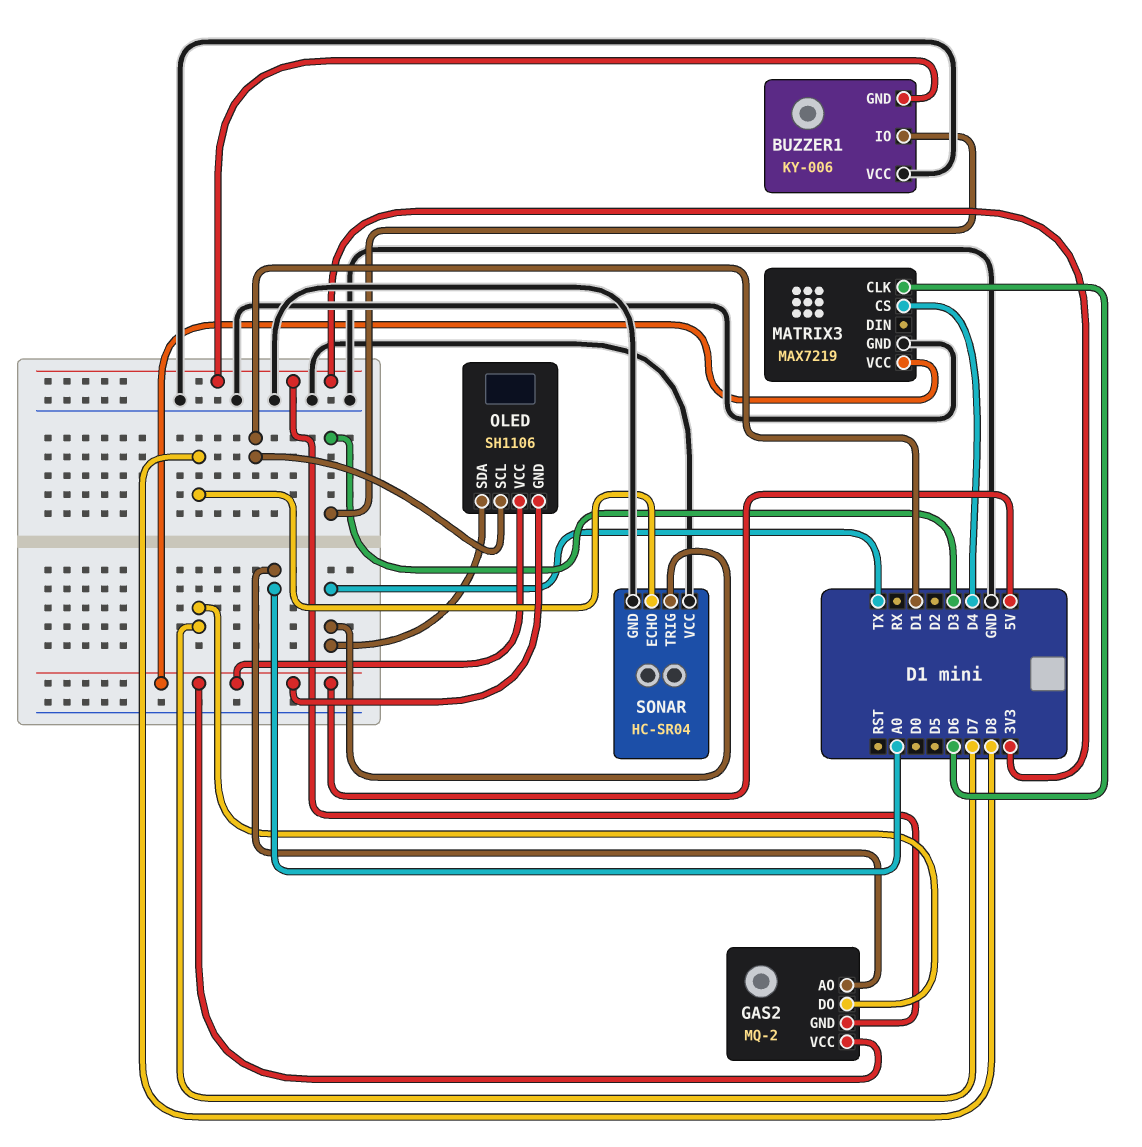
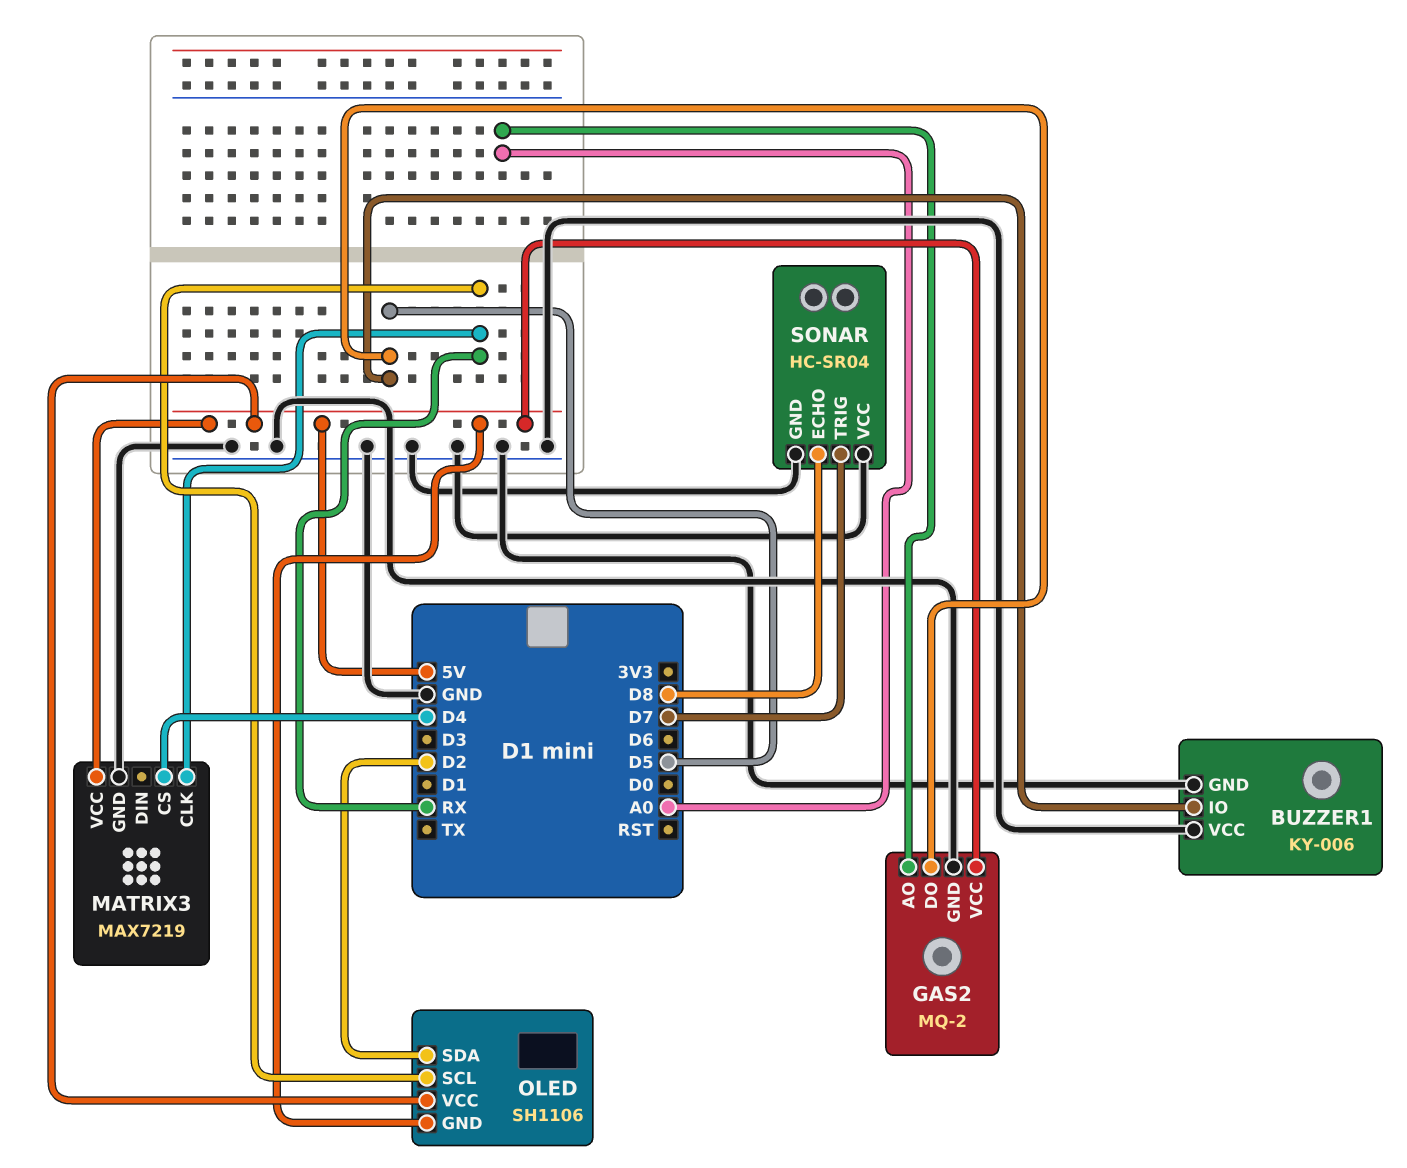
BUZZER1 pin GND: 3V3 -> GND
BUZZER1 pin IO: D3 -> D5
GAS2 pin DO: D7 -> D5
GAS2 pin GND: 3V3 -> GND
MATRIX3 pin CLK: D6 -> RX
OLED pin SCL: D1 -> RX
OLED pin SDA: TX -> D2
SONAR pin TRIG: TX -> D7

